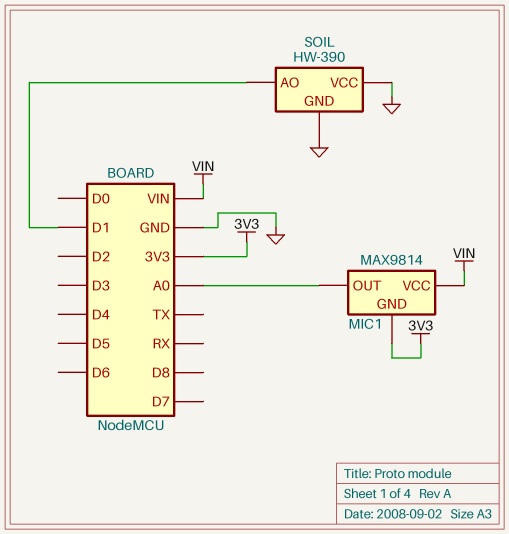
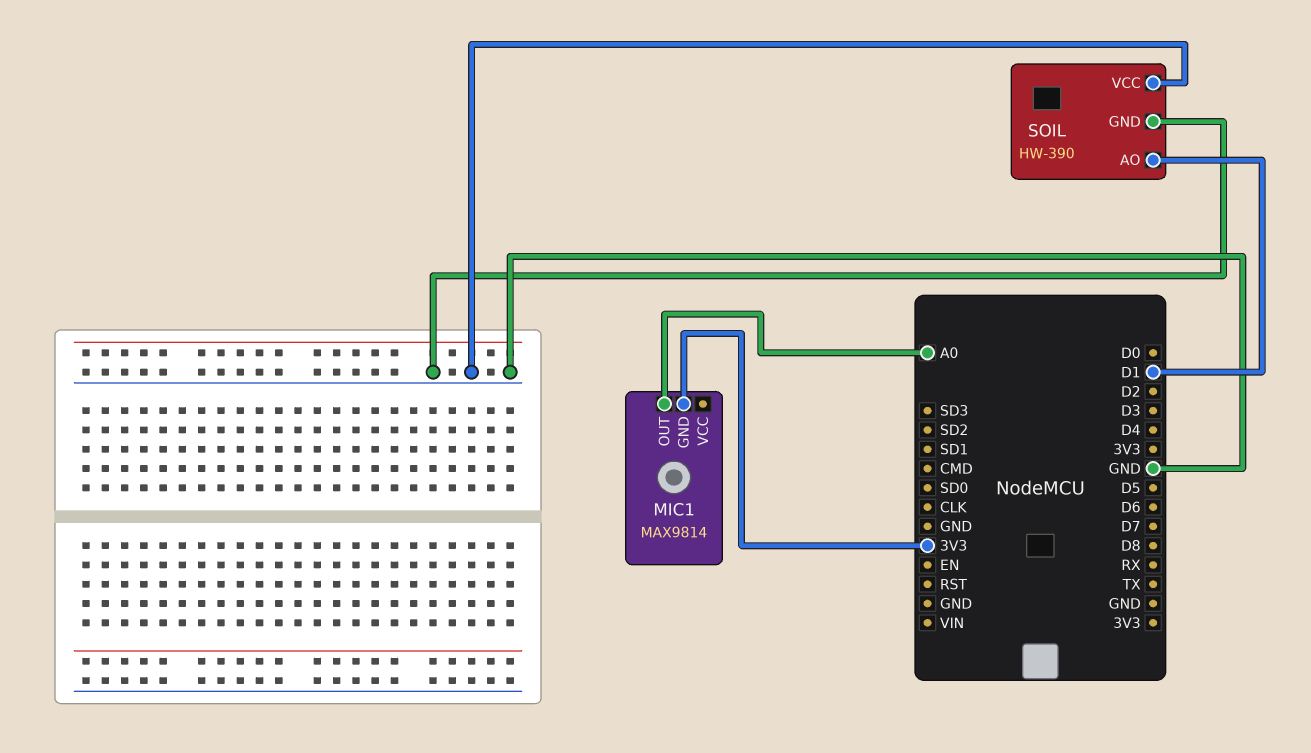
MIC1 pin VCC: VIN -> none

